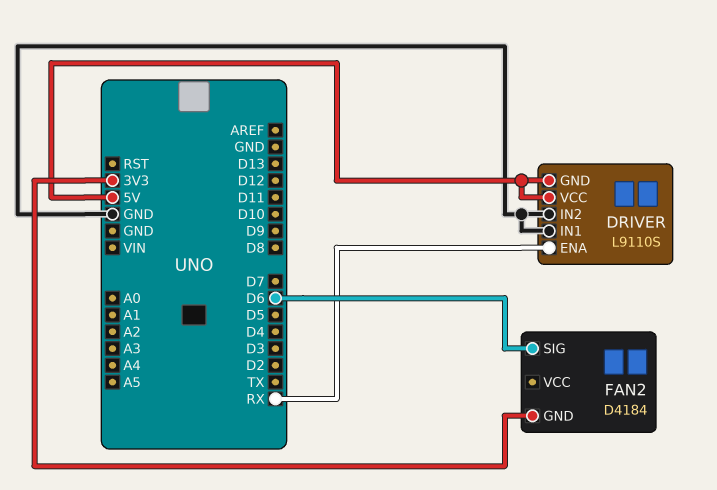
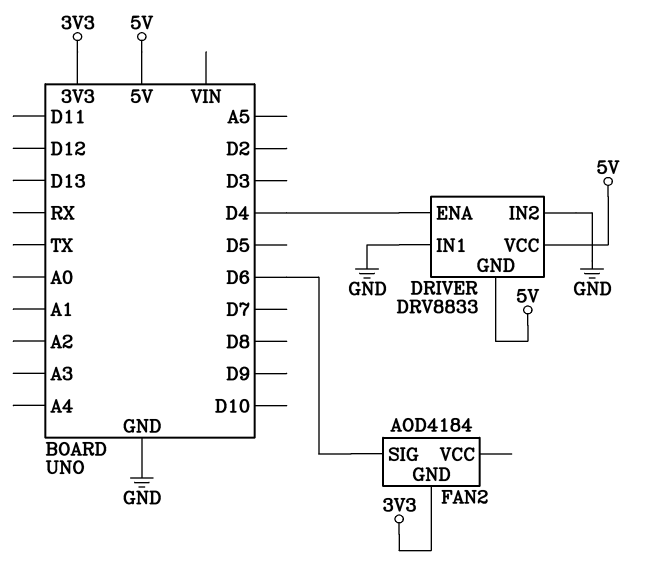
DRIVER: L9110S -> DRV8833
DRIVER pin ENA: RX -> D4
FAN2: D4184 -> AOD4184

